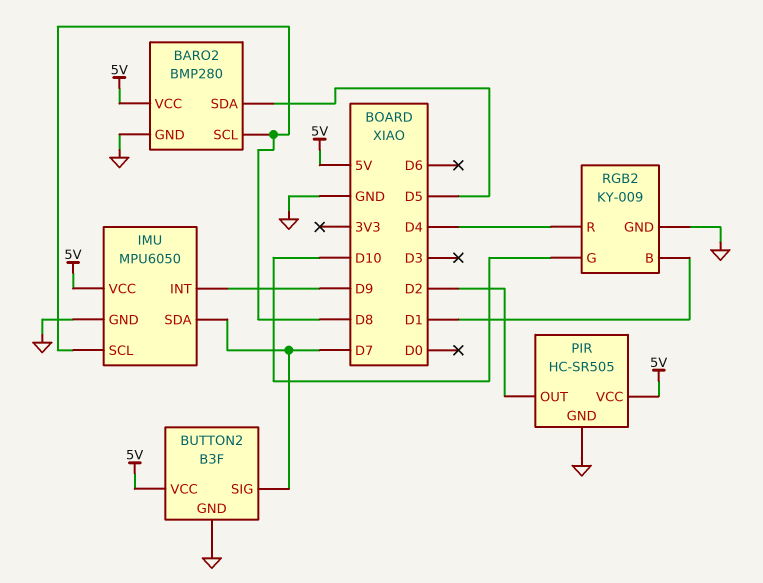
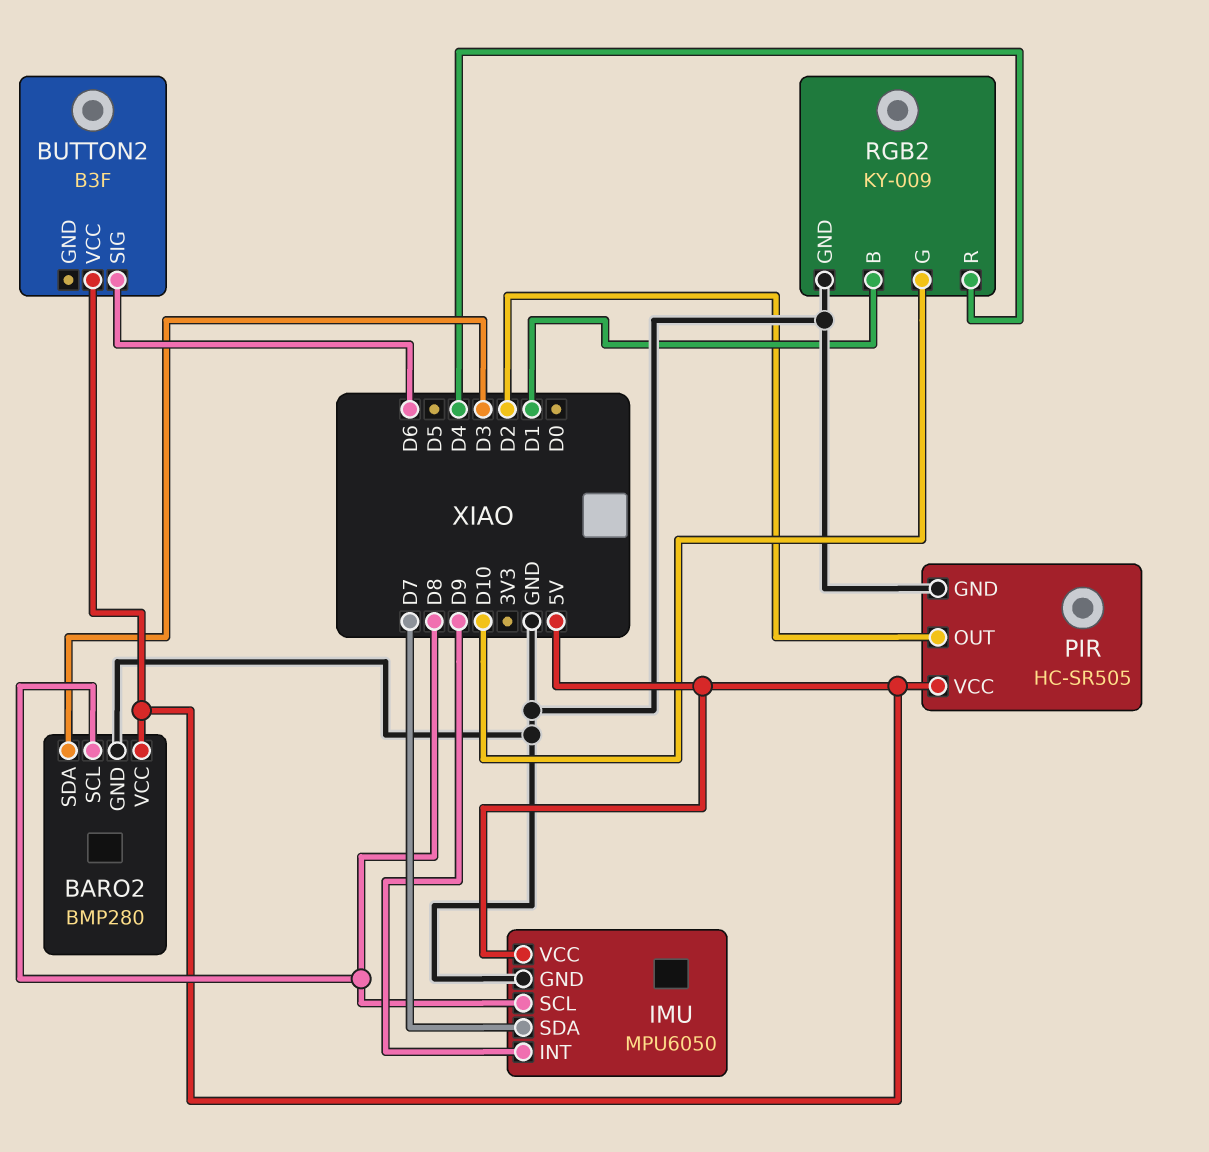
BARO2 pin SDA: D5 -> D3
BUTTON2 pin GND: GND -> none
BUTTON2 pin SIG: D7 -> D6

